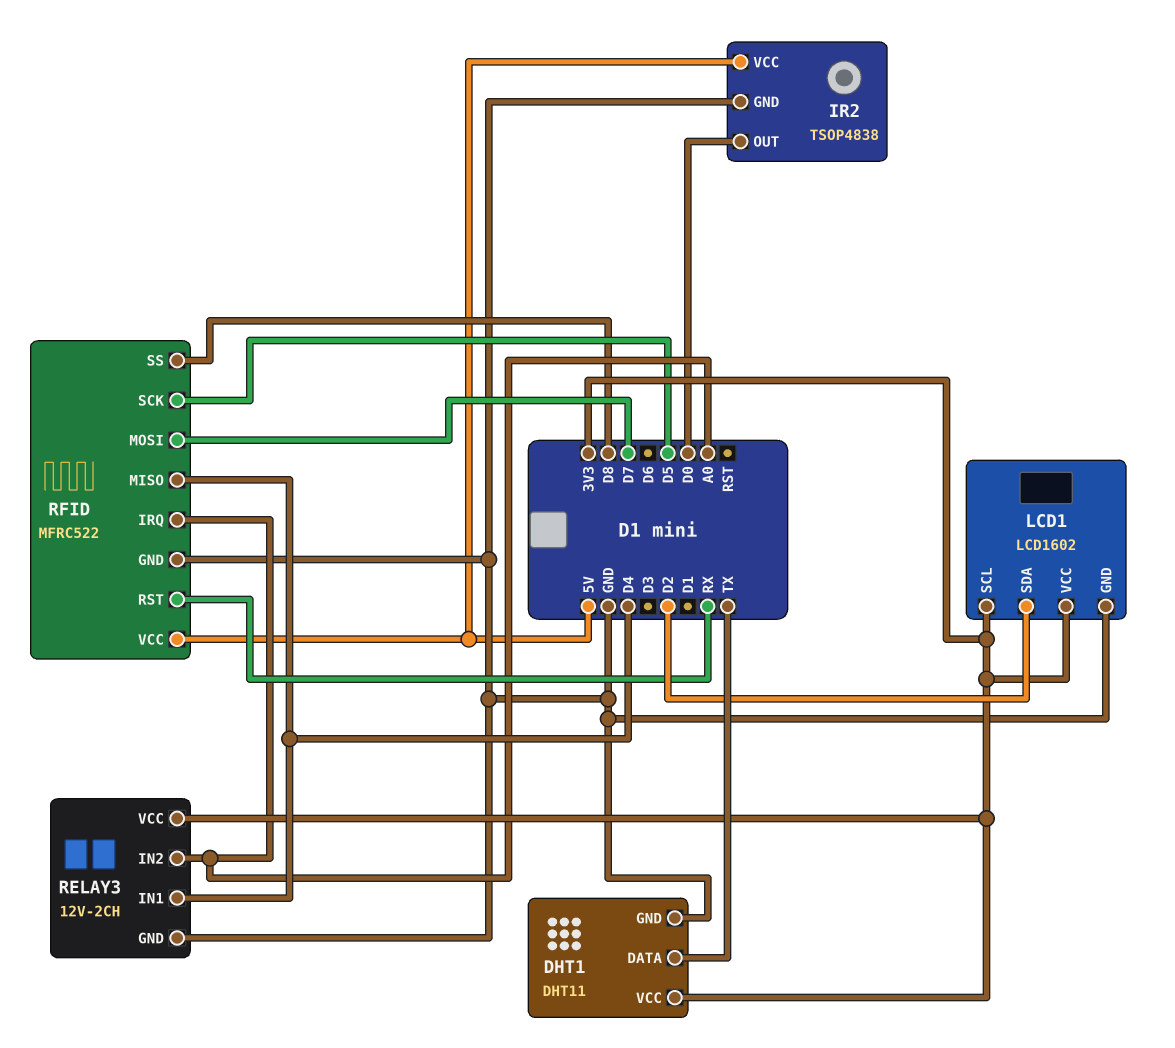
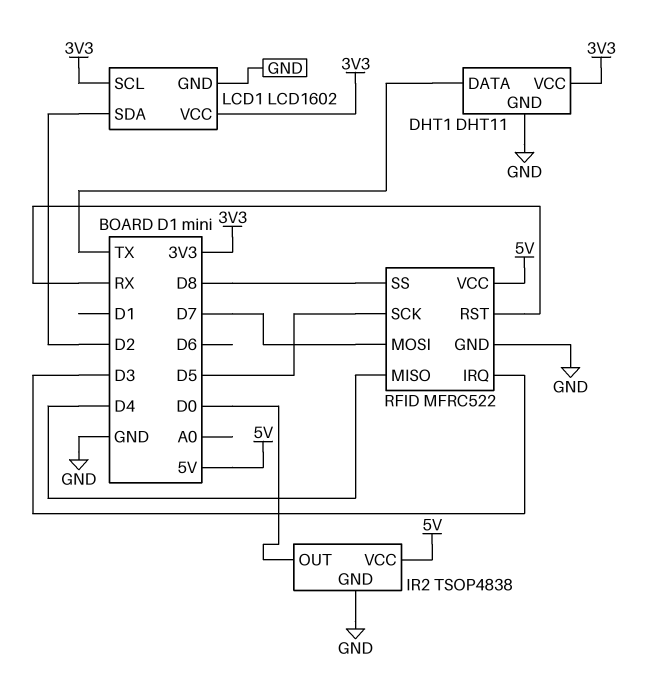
RELAY3: 12V-2CH -> none
RELAY3 pin GND: GND -> none
RELAY3 pin IN1: D4 -> none
RELAY3 pin IN2: A0 -> none
RELAY3 pin VCC: 3V3 -> none
RFID pin IRQ: A0 -> D3

